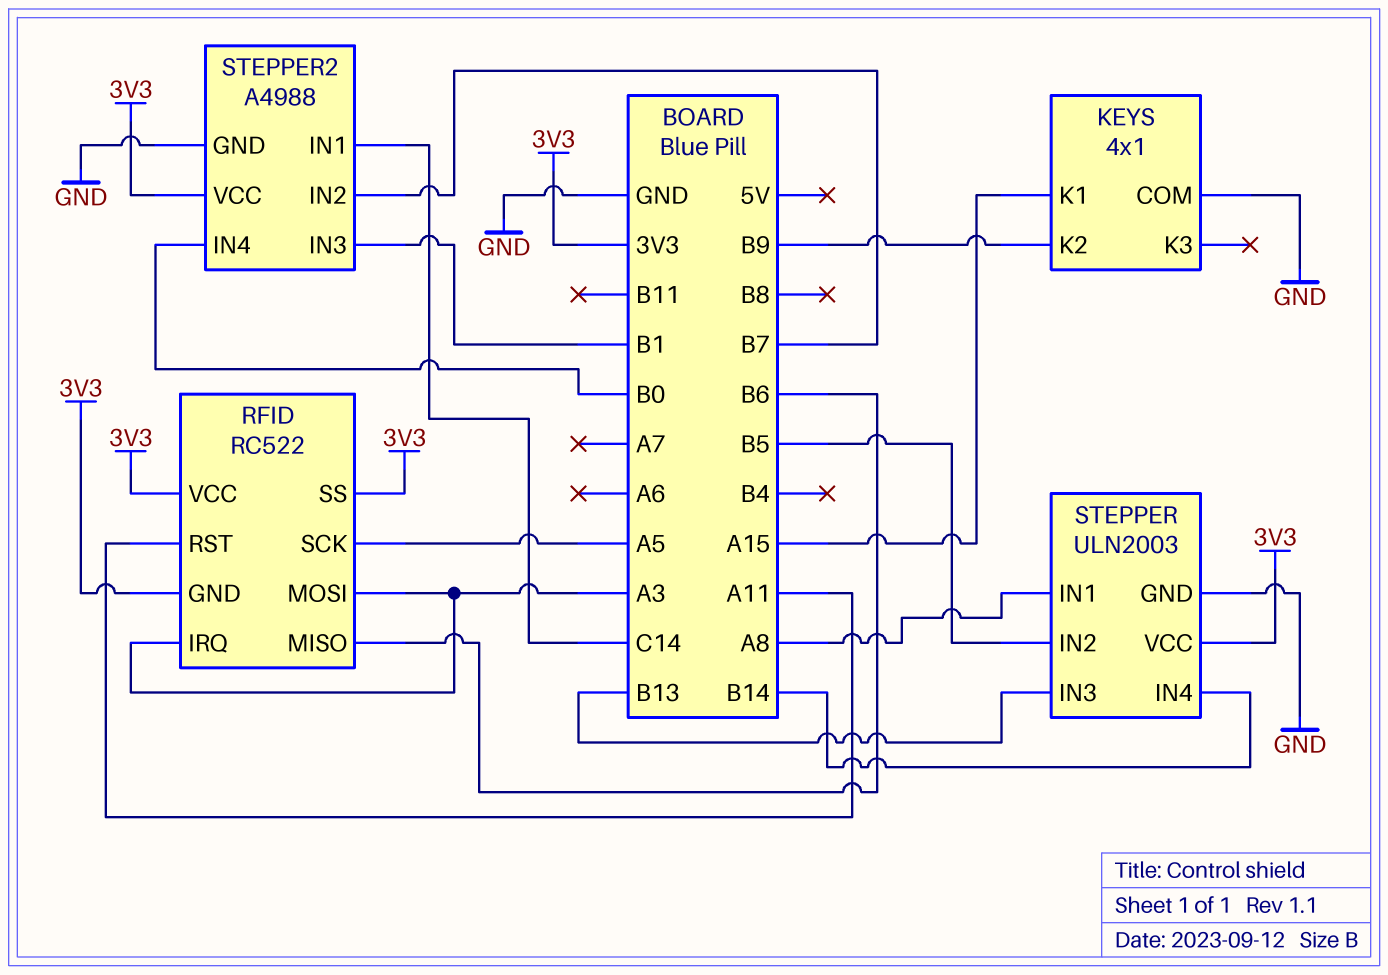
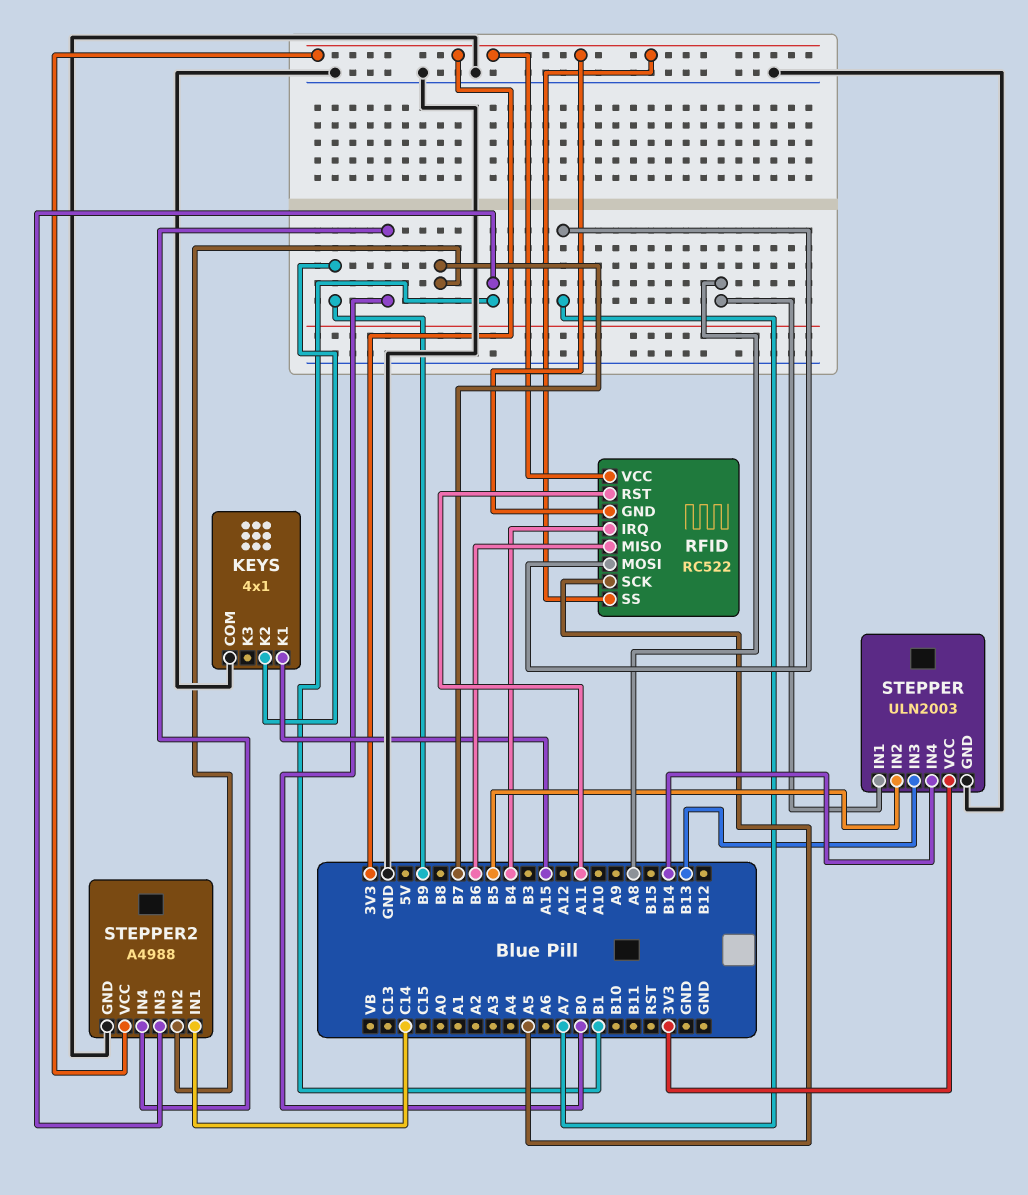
RFID pin IRQ: A3 -> B4
RFID pin MOSI: A3 -> A7

